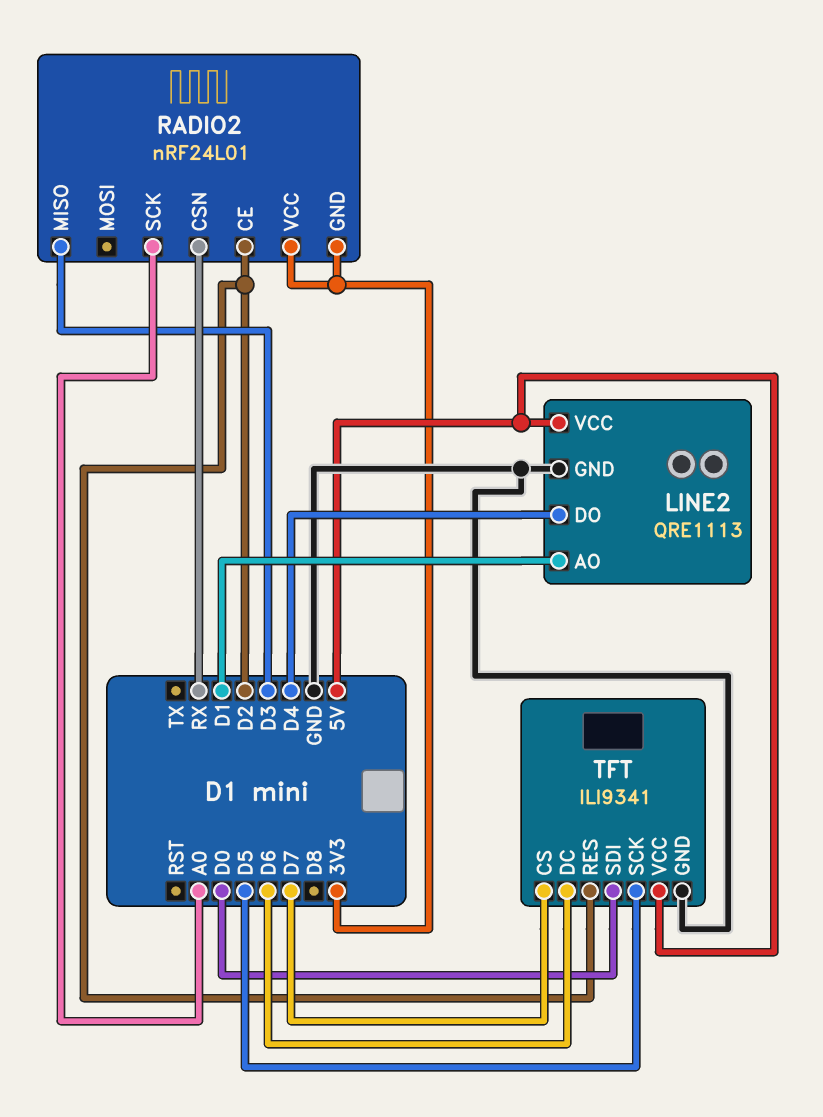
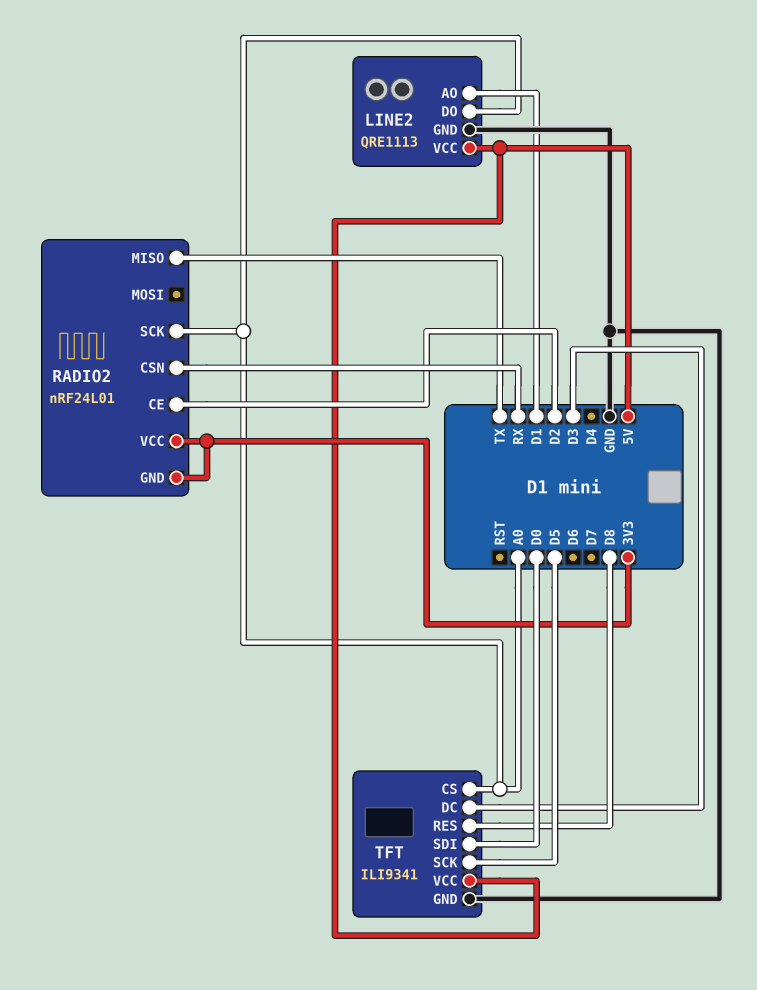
LINE2 pin DO: D4 -> A0
RADIO2 pin MISO: D3 -> TX
TFT pin CS: D7 -> A0
TFT pin DC: D6 -> D3
TFT pin RES: D2 -> D8

